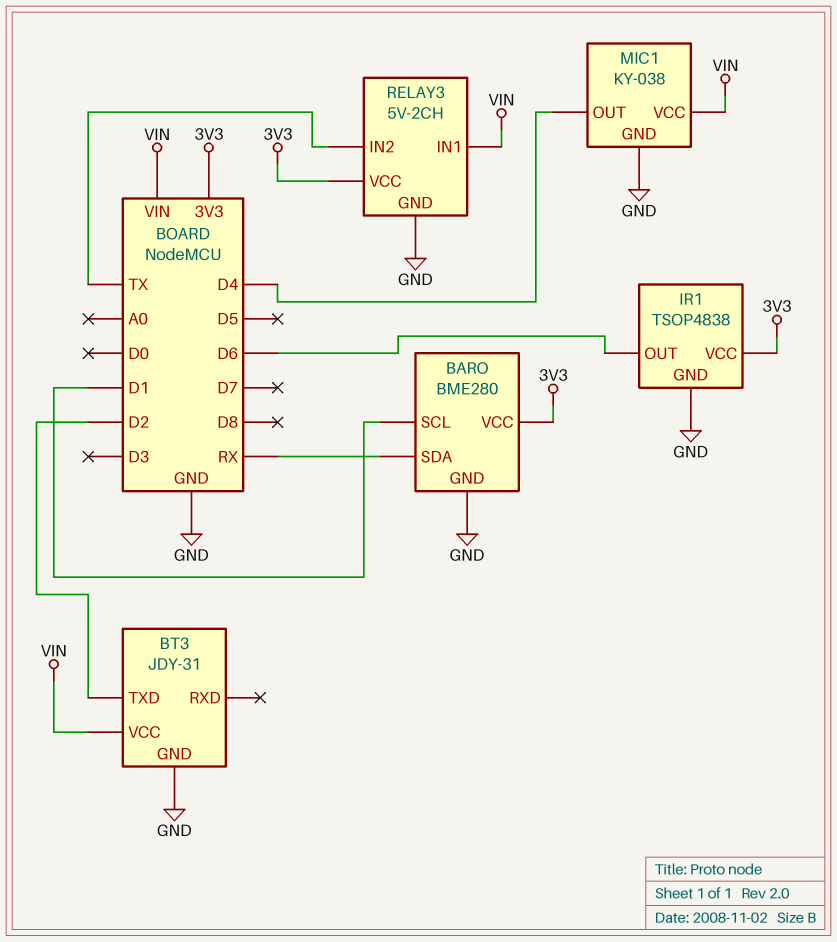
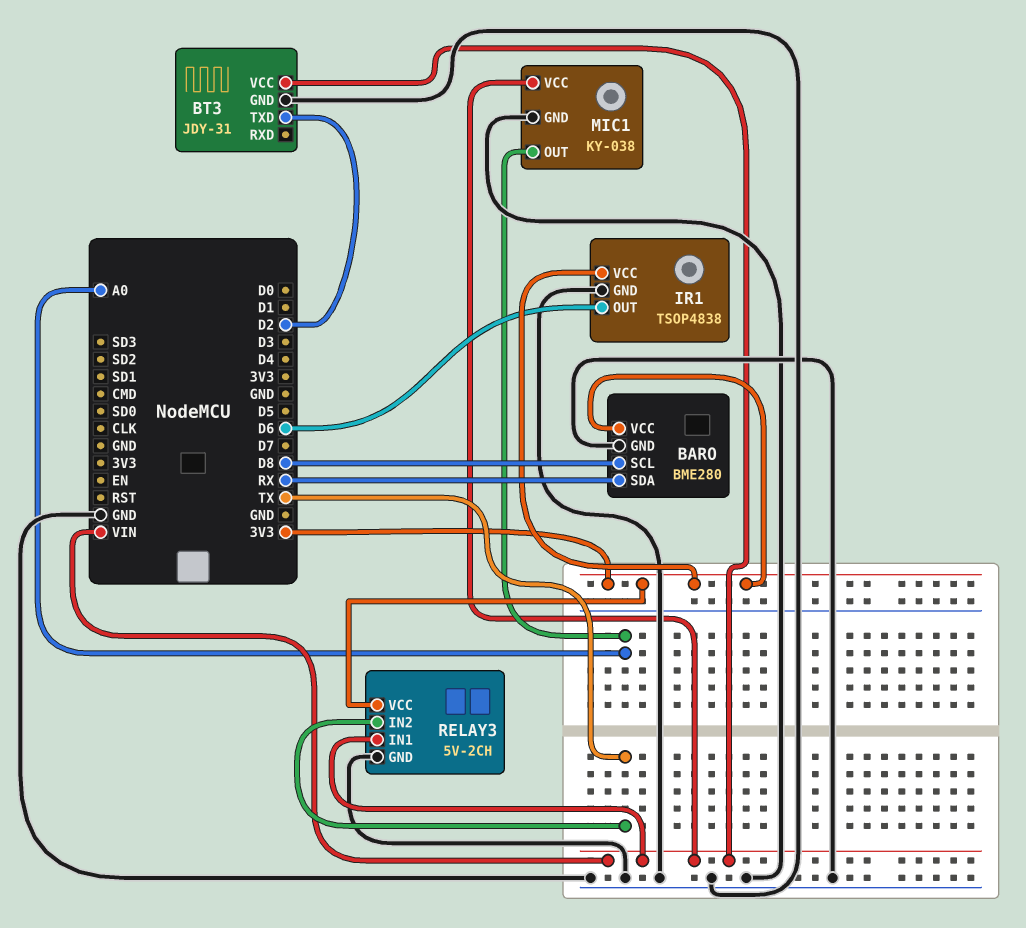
BARO pin SCL: D1 -> D8
MIC1 pin OUT: D4 -> A0

